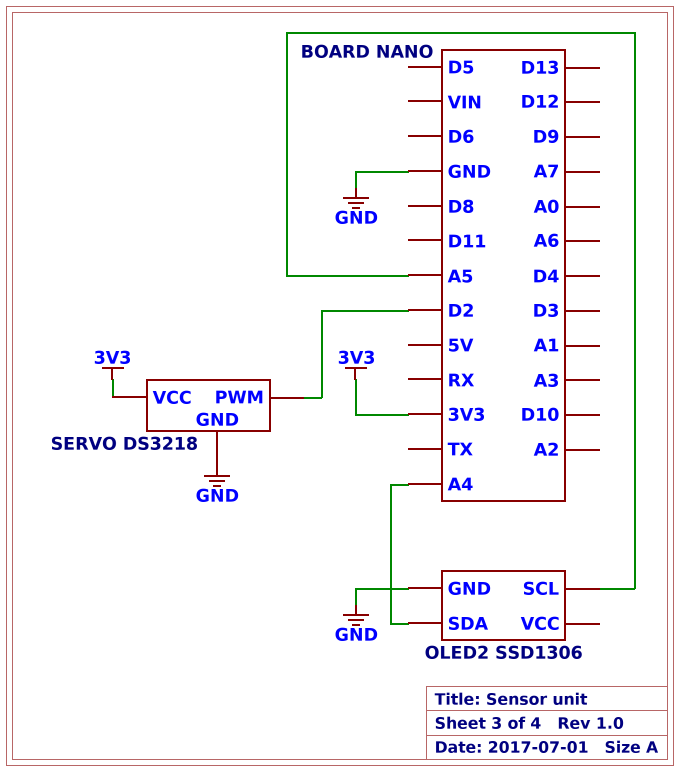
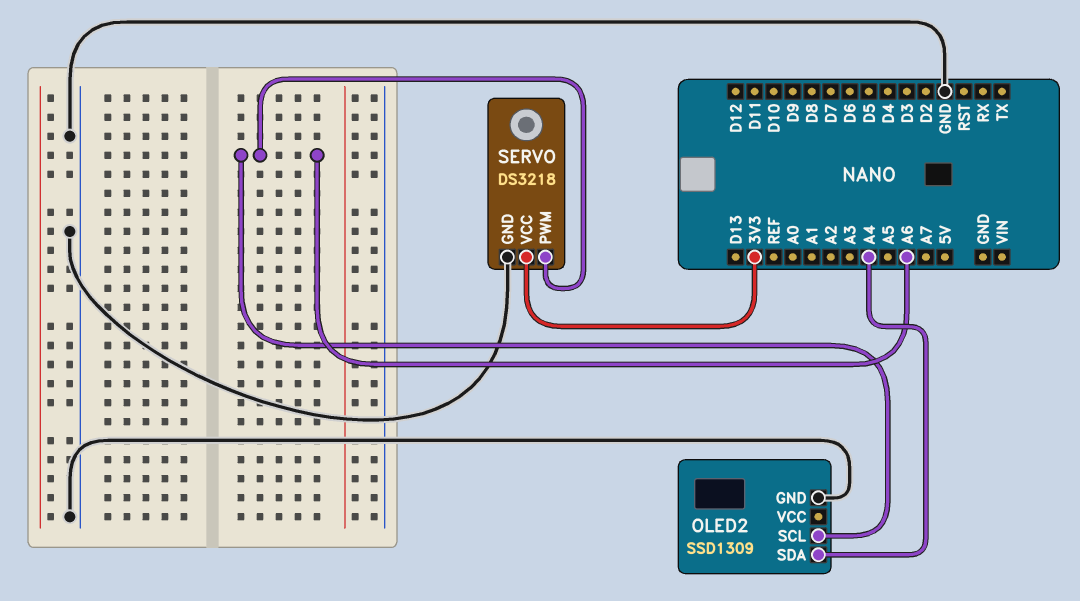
OLED2: SSD1306 -> SSD1309
OLED2 pin SCL: A5 -> A6
SERVO pin PWM: D2 -> A6

